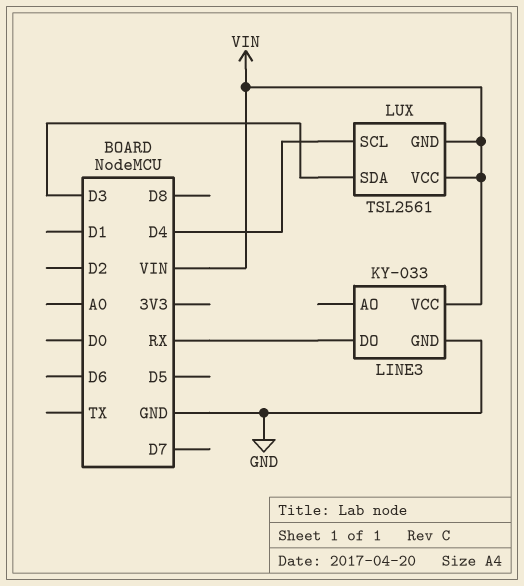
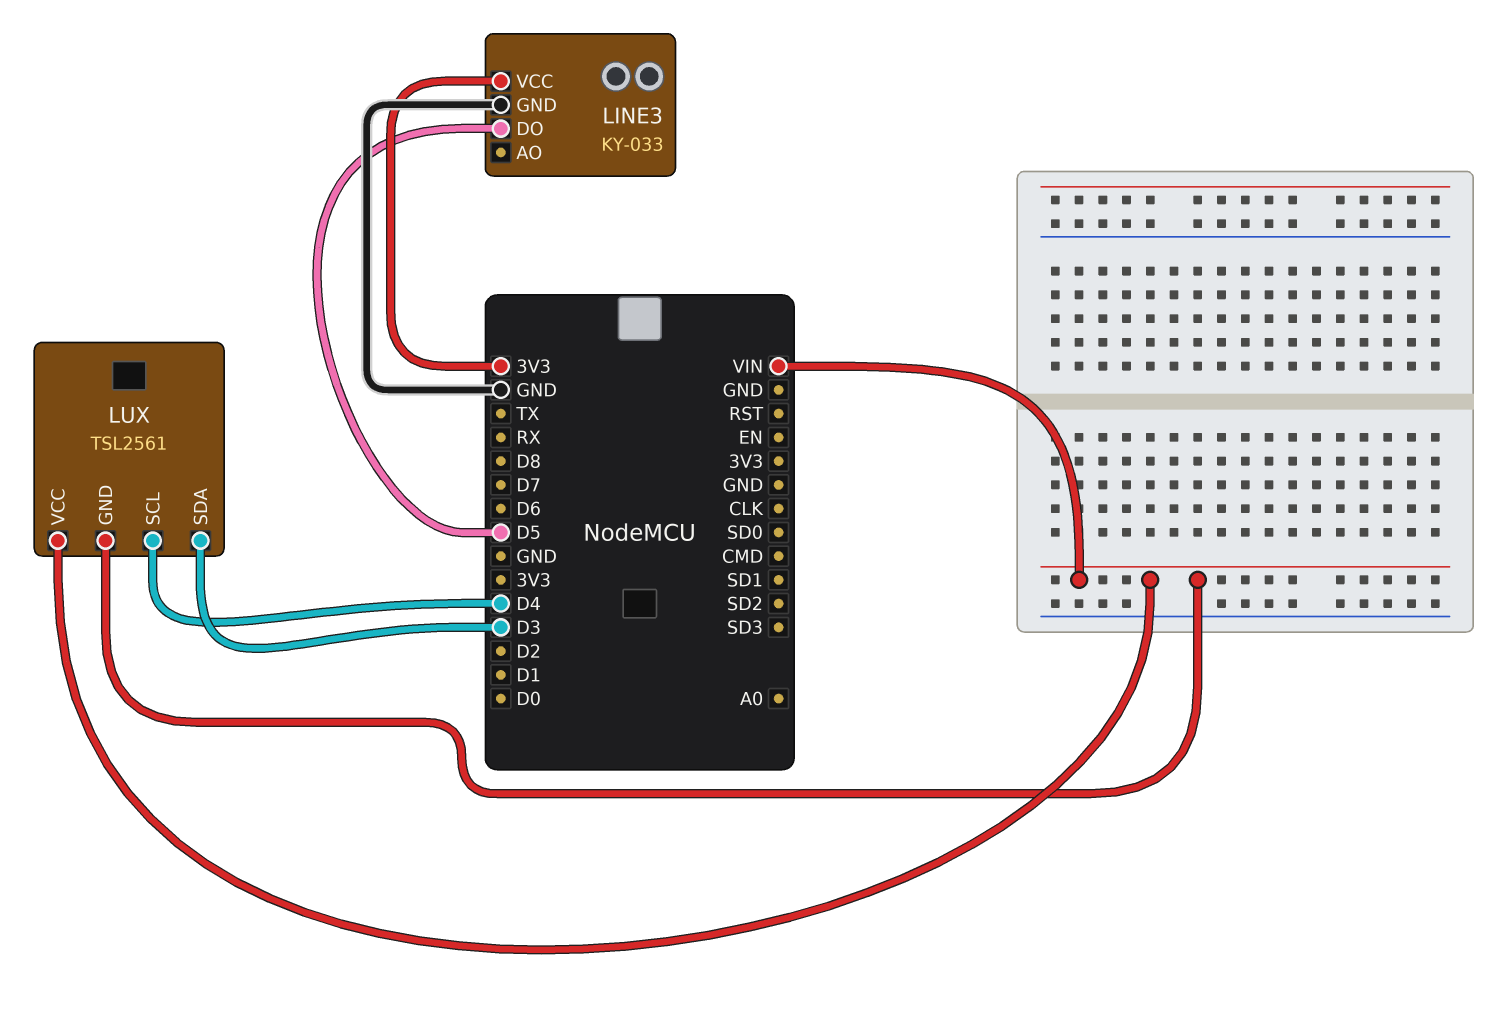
LINE3 pin DO: RX -> D5
LINE3 pin VCC: VIN -> 3V3

